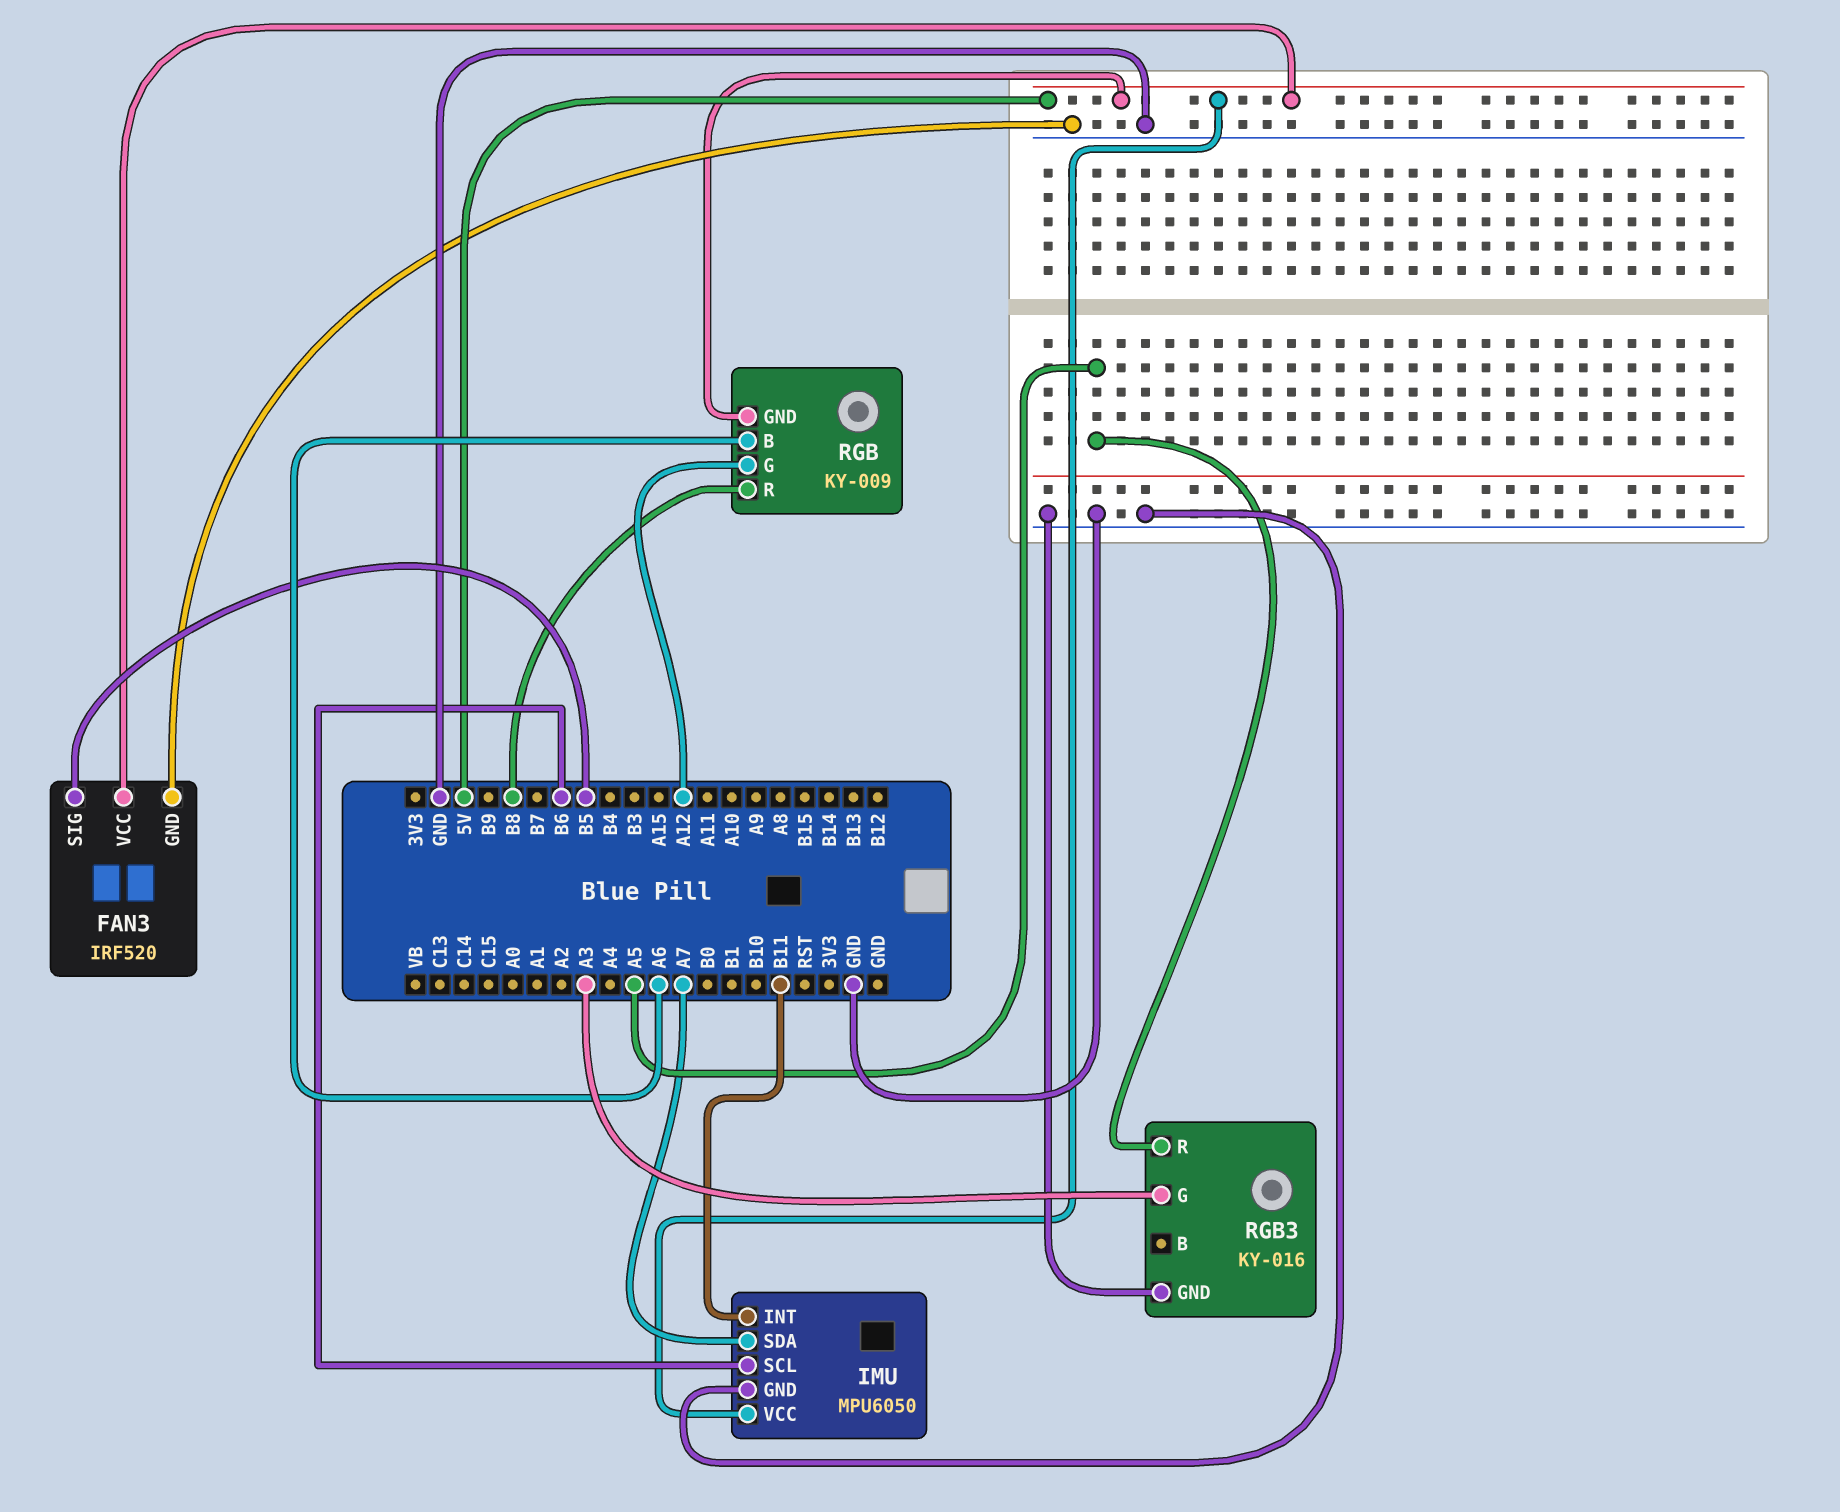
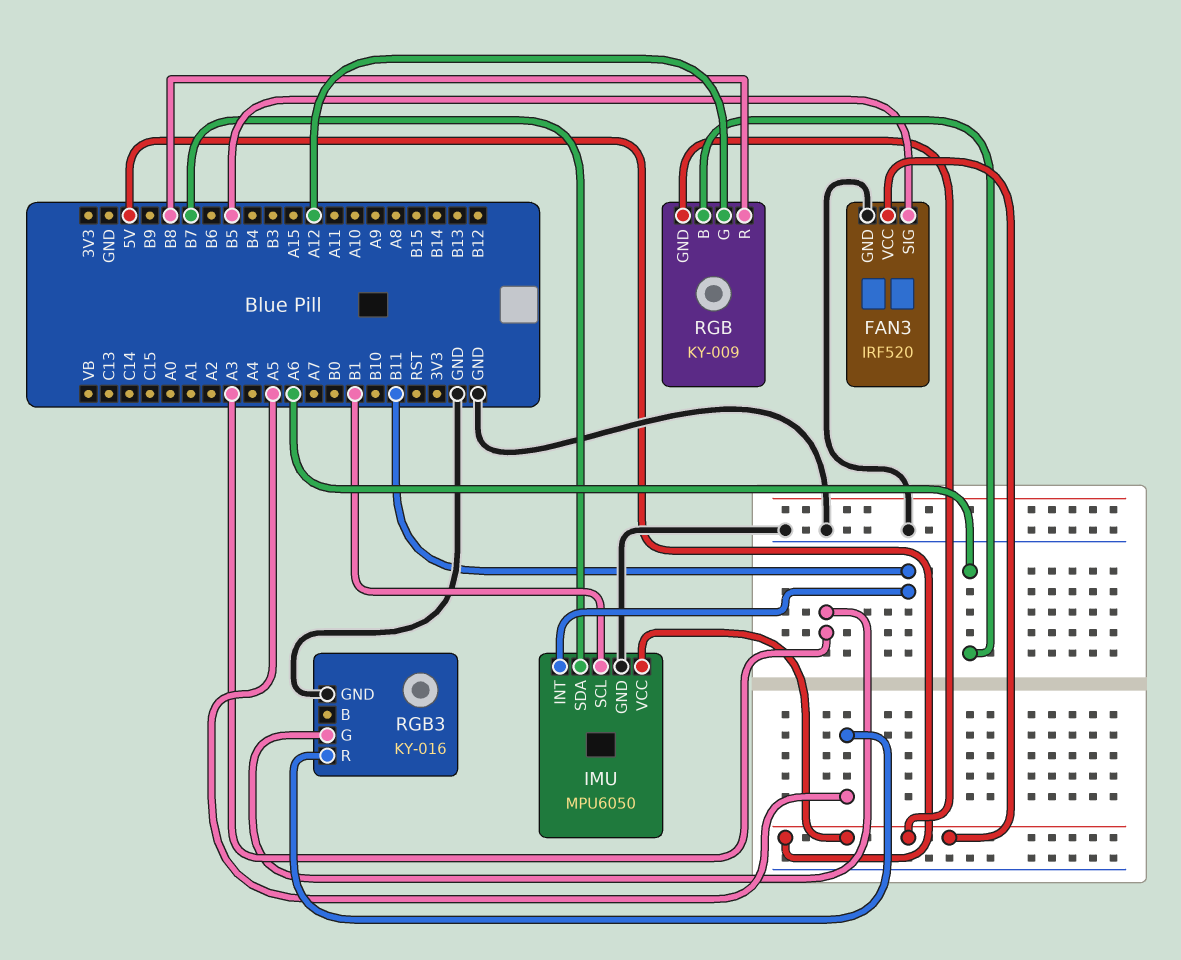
IMU pin SCL: B6 -> B1
IMU pin SDA: A7 -> B7

